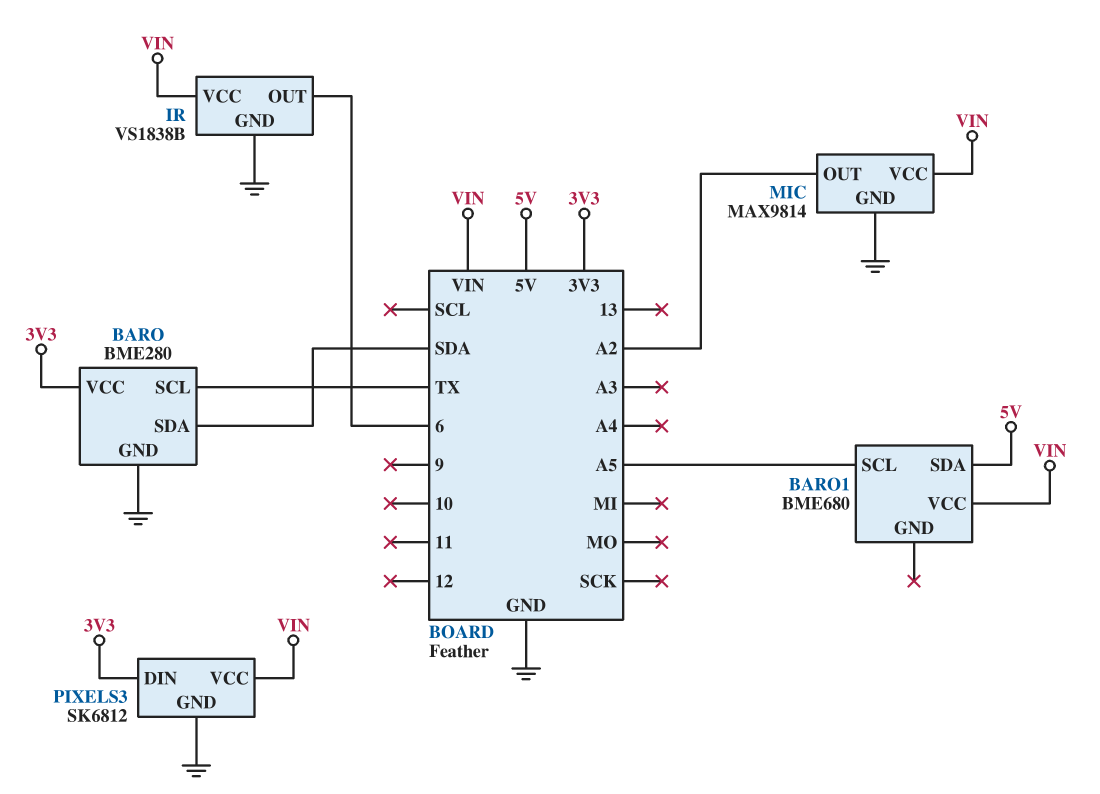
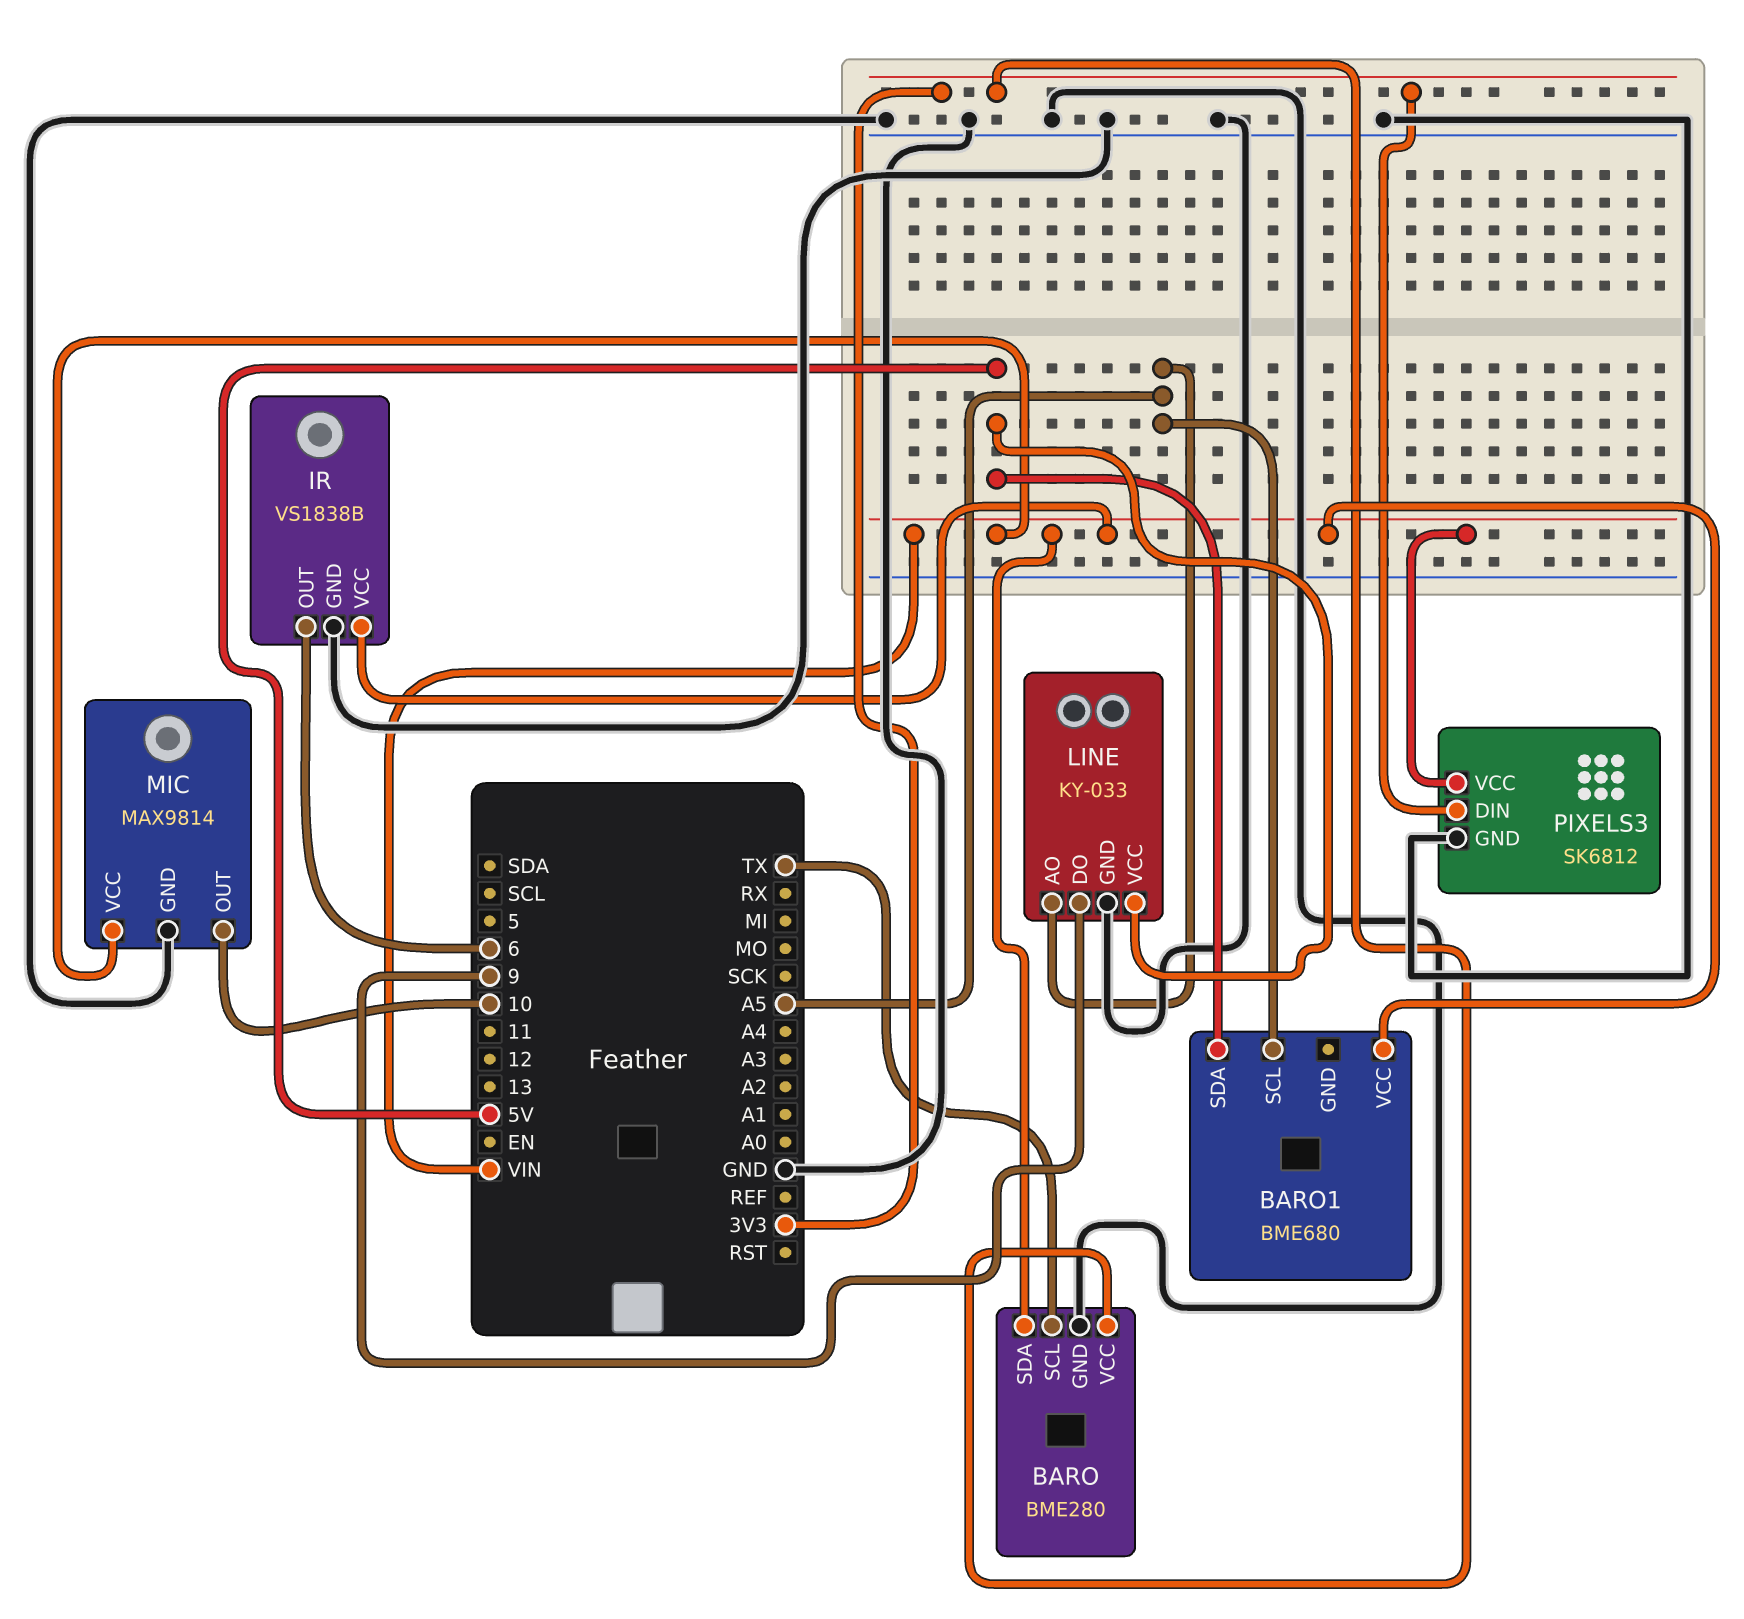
BARO pin SDA: SDA -> VIN
LINE: none -> KY-033
LINE pin AO: none -> A5
LINE pin DO: none -> 9
LINE pin GND: none -> GND
LINE pin VCC: none -> 5V
MIC pin OUT: A2 -> 10

